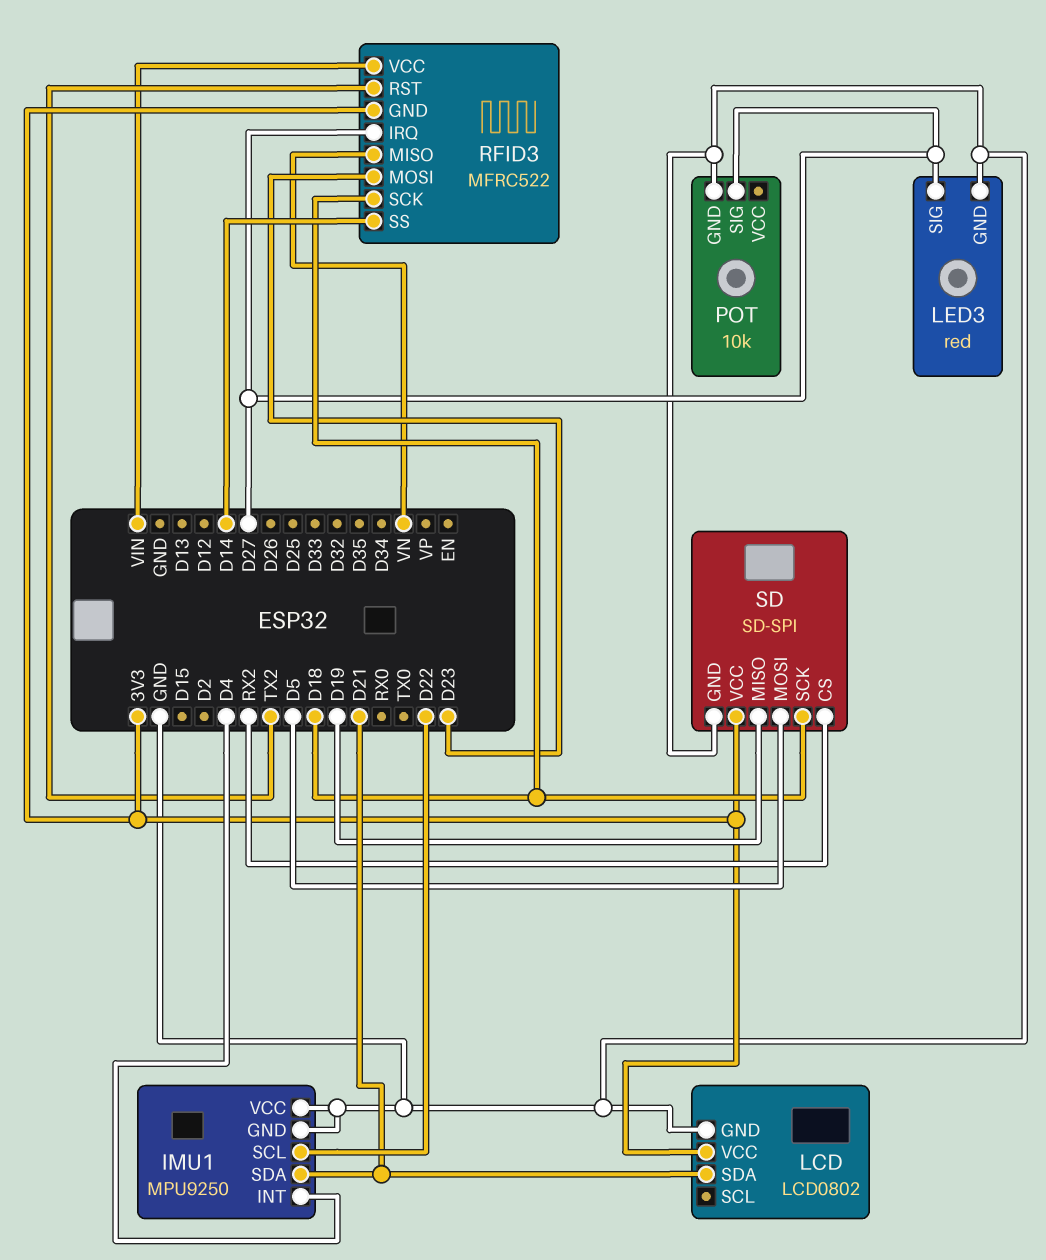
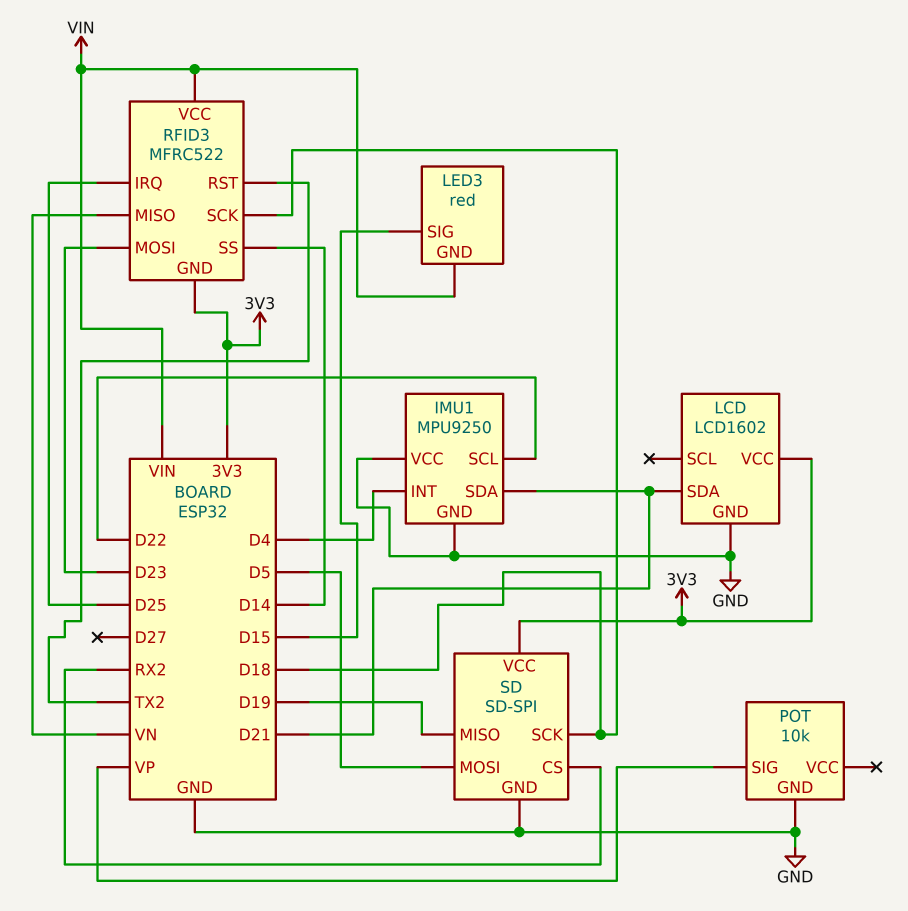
LCD: LCD0802 -> LCD1602
LED3 pin GND: GND -> VIN
LED3 pin SIG: D27 -> D15
POT pin SIG: D27 -> VP
RFID3 pin IRQ: D27 -> D25

